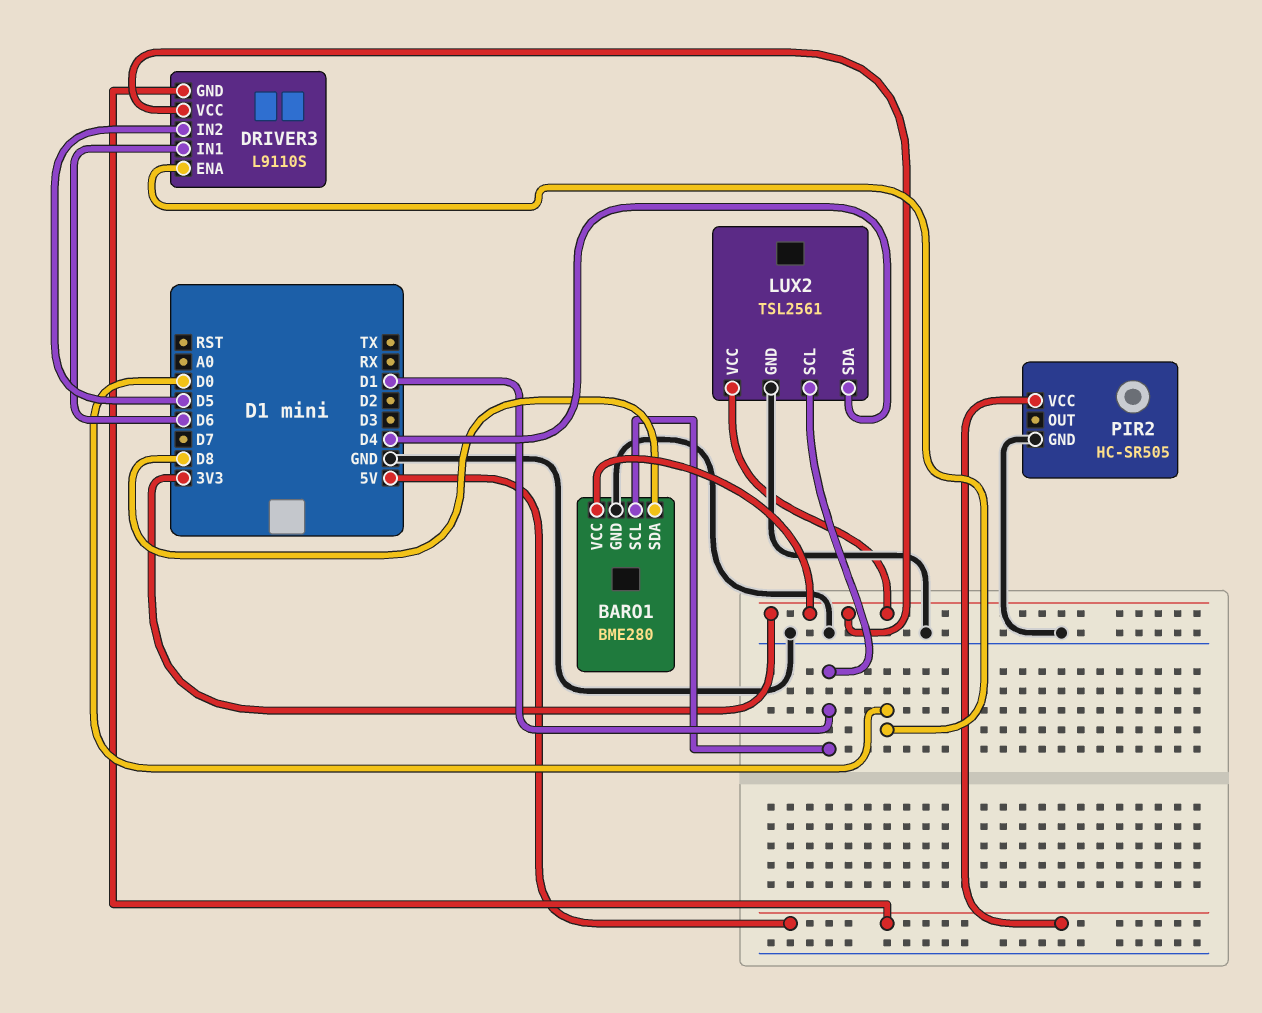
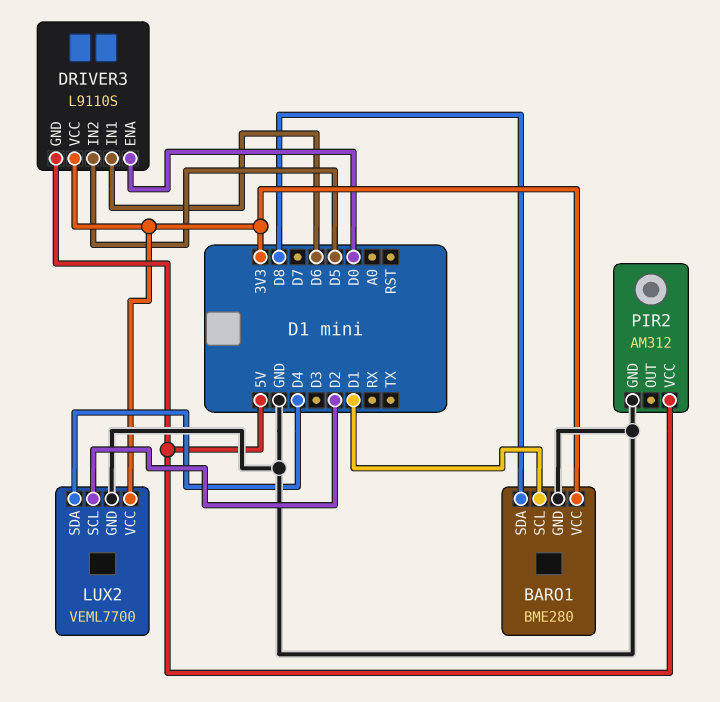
LUX2: TSL2561 -> VEML7700
LUX2 pin SCL: D1 -> D2
PIR2: HC-SR505 -> AM312

